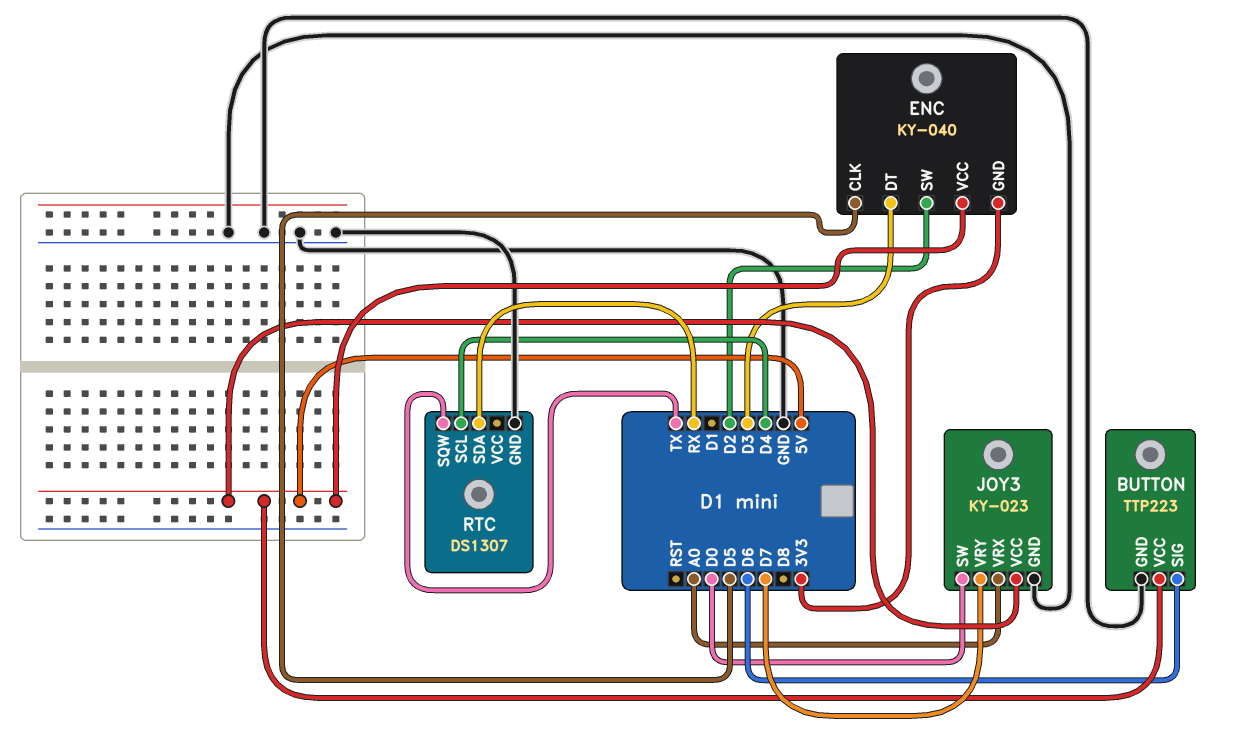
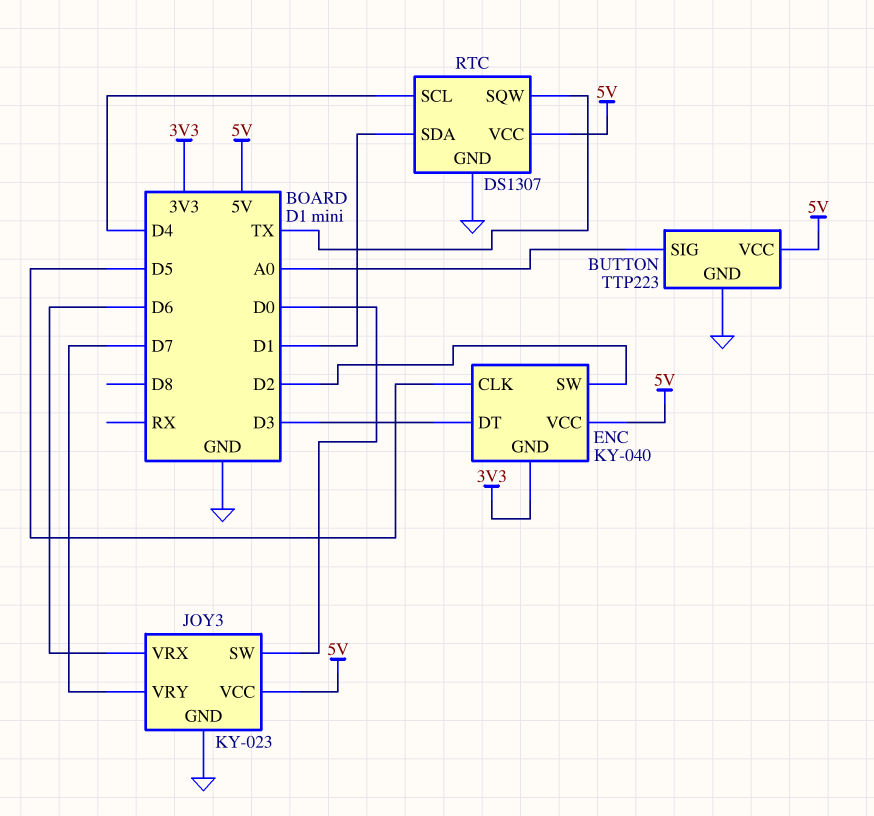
BUTTON pin SIG: D6 -> A0
JOY3 pin VRX: A0 -> D6
RTC pin SDA: RX -> D1
RTC pin VCC: none -> 5V

